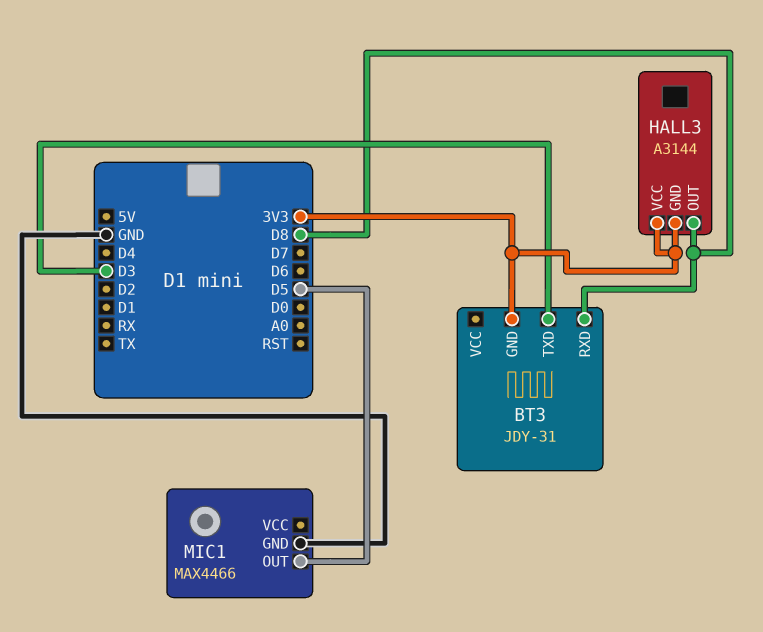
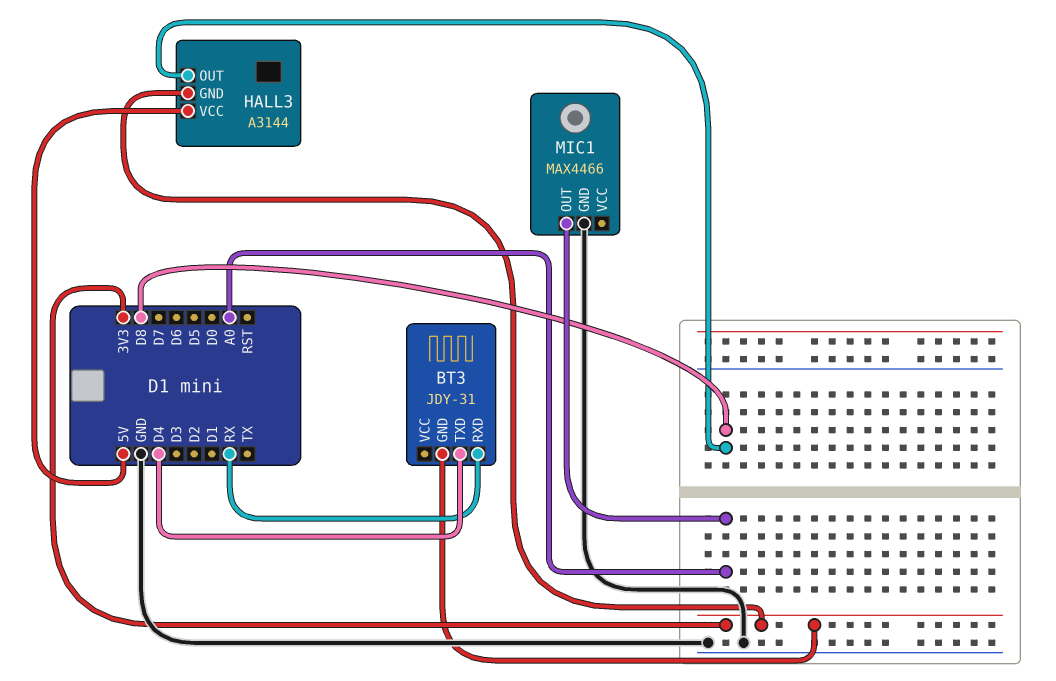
BT3 pin RXD: D8 -> RX
BT3 pin TXD: D3 -> D4
HALL3 pin VCC: 3V3 -> 5V
MIC1 pin OUT: D5 -> A0

